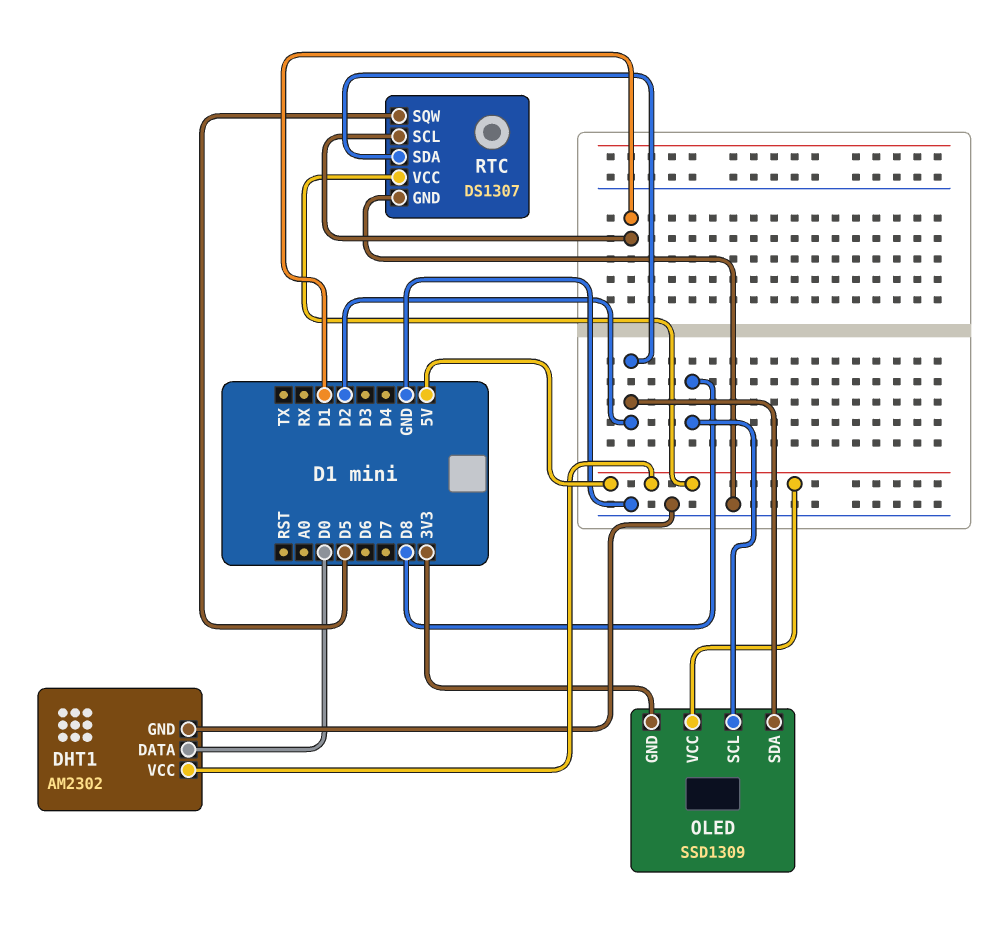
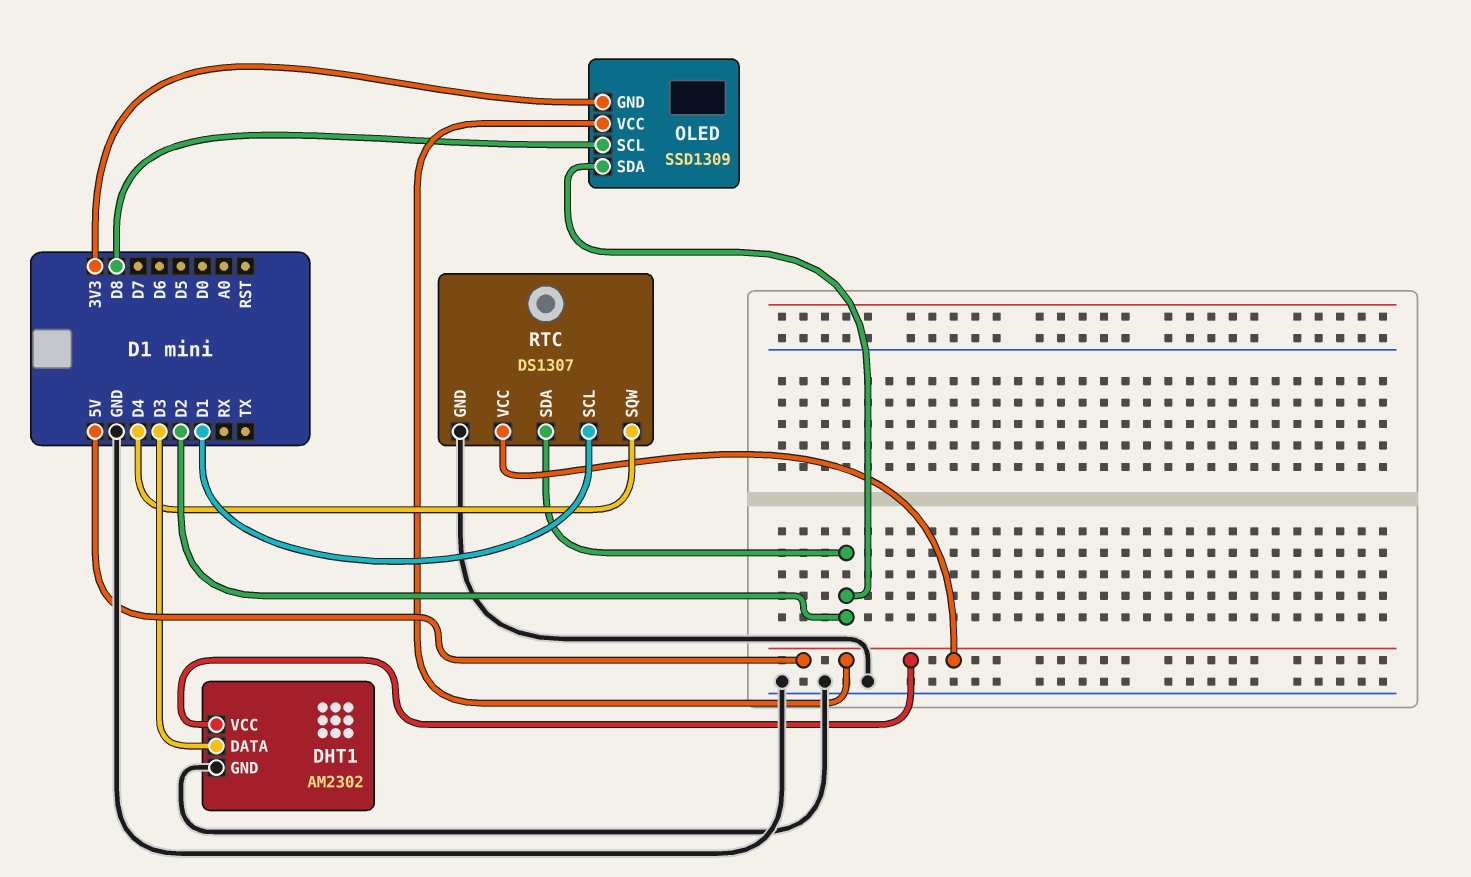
DHT1 pin DATA: D0 -> D3
RTC pin SQW: D5 -> D4

